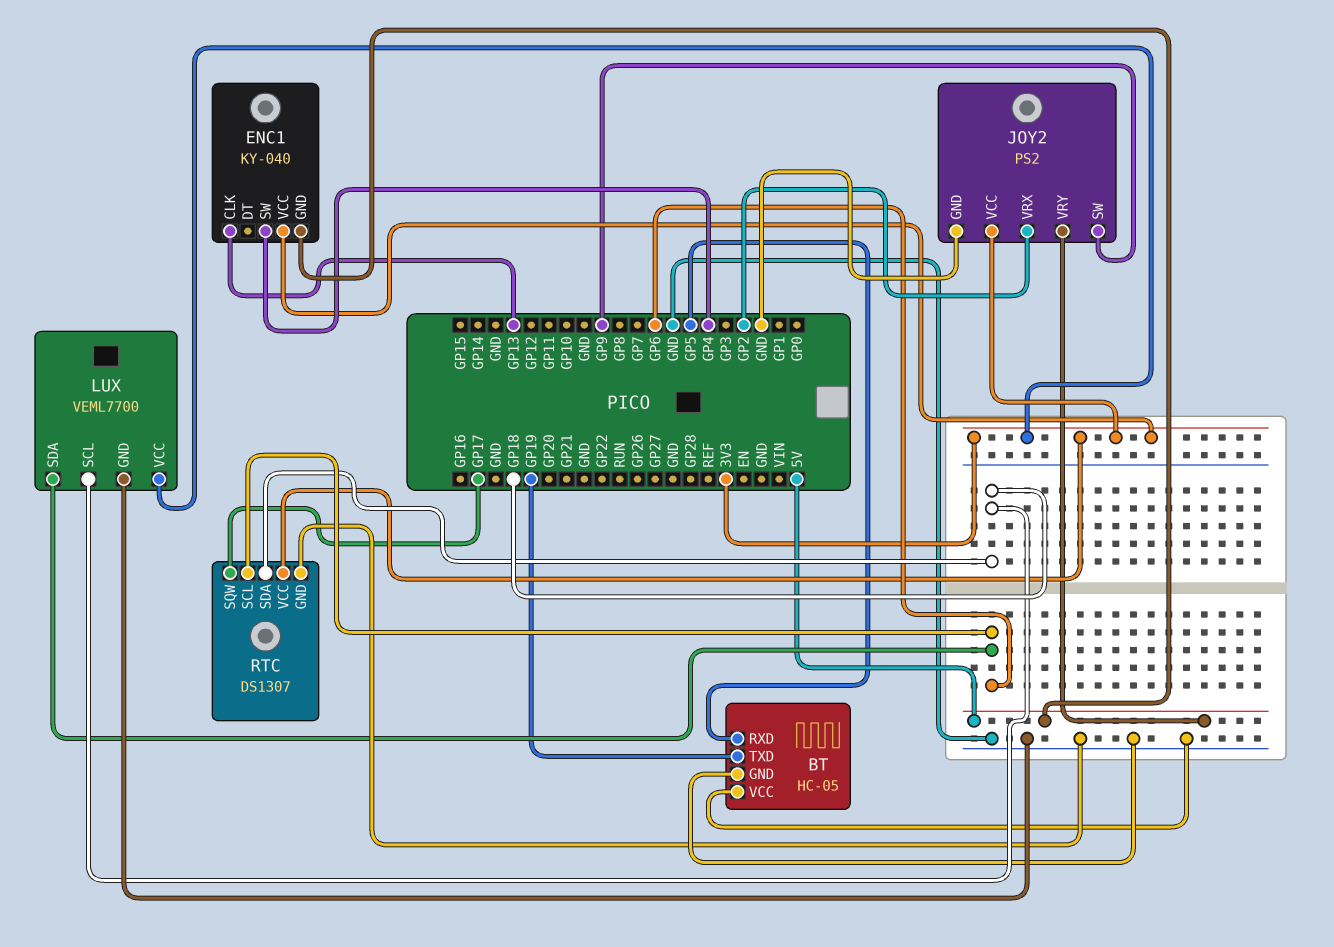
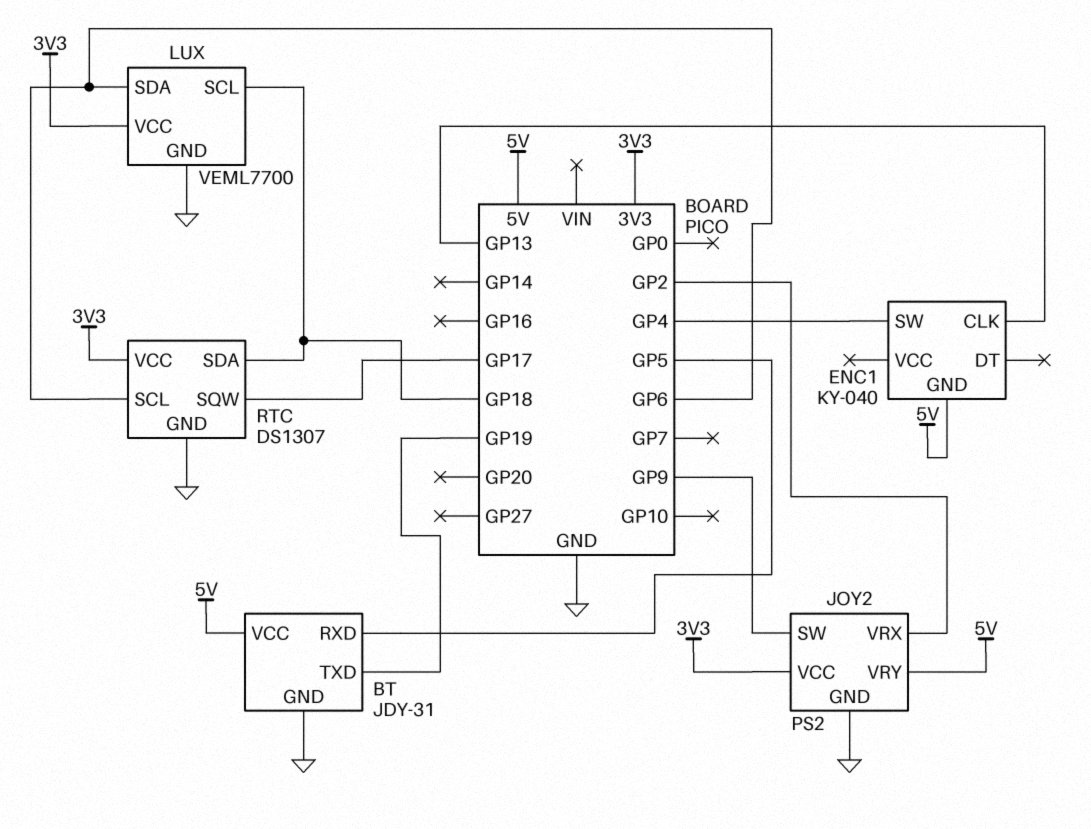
BT: HC-05 -> JDY-31
BT pin VCC: GND -> 5V
ENC1 pin VCC: 3V3 -> none

